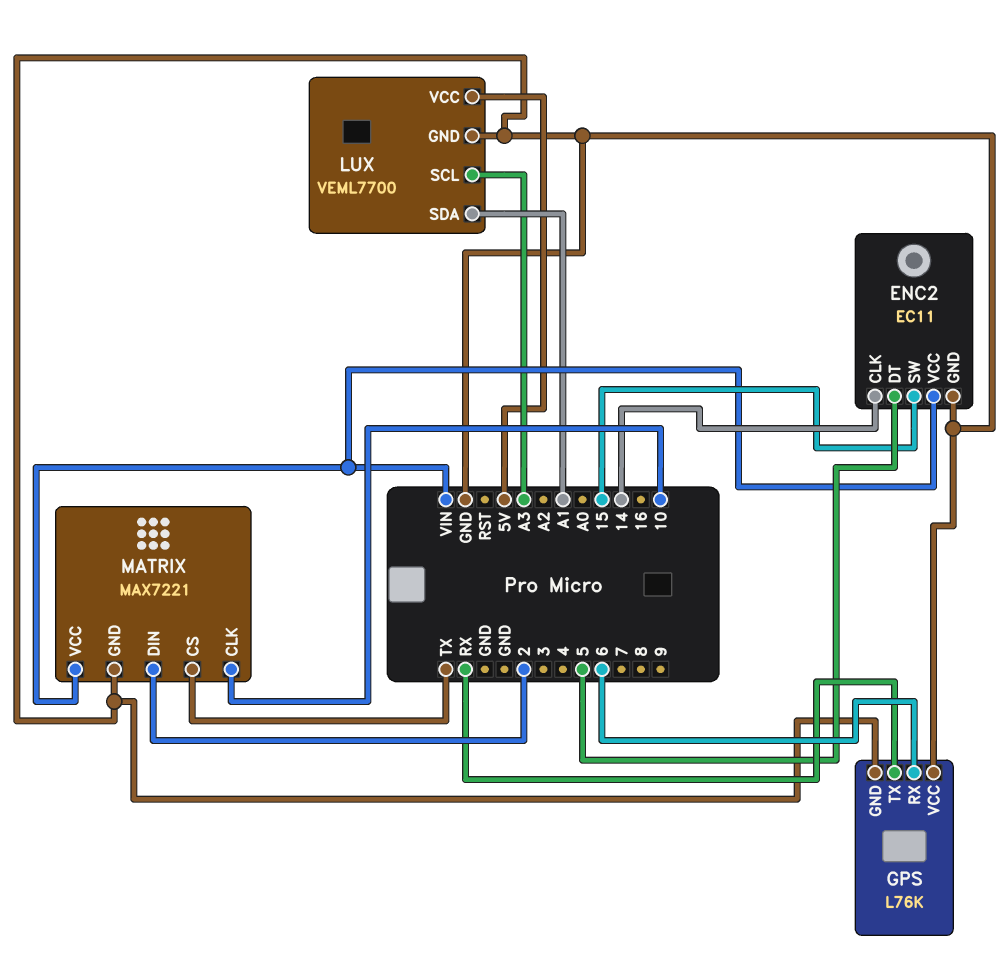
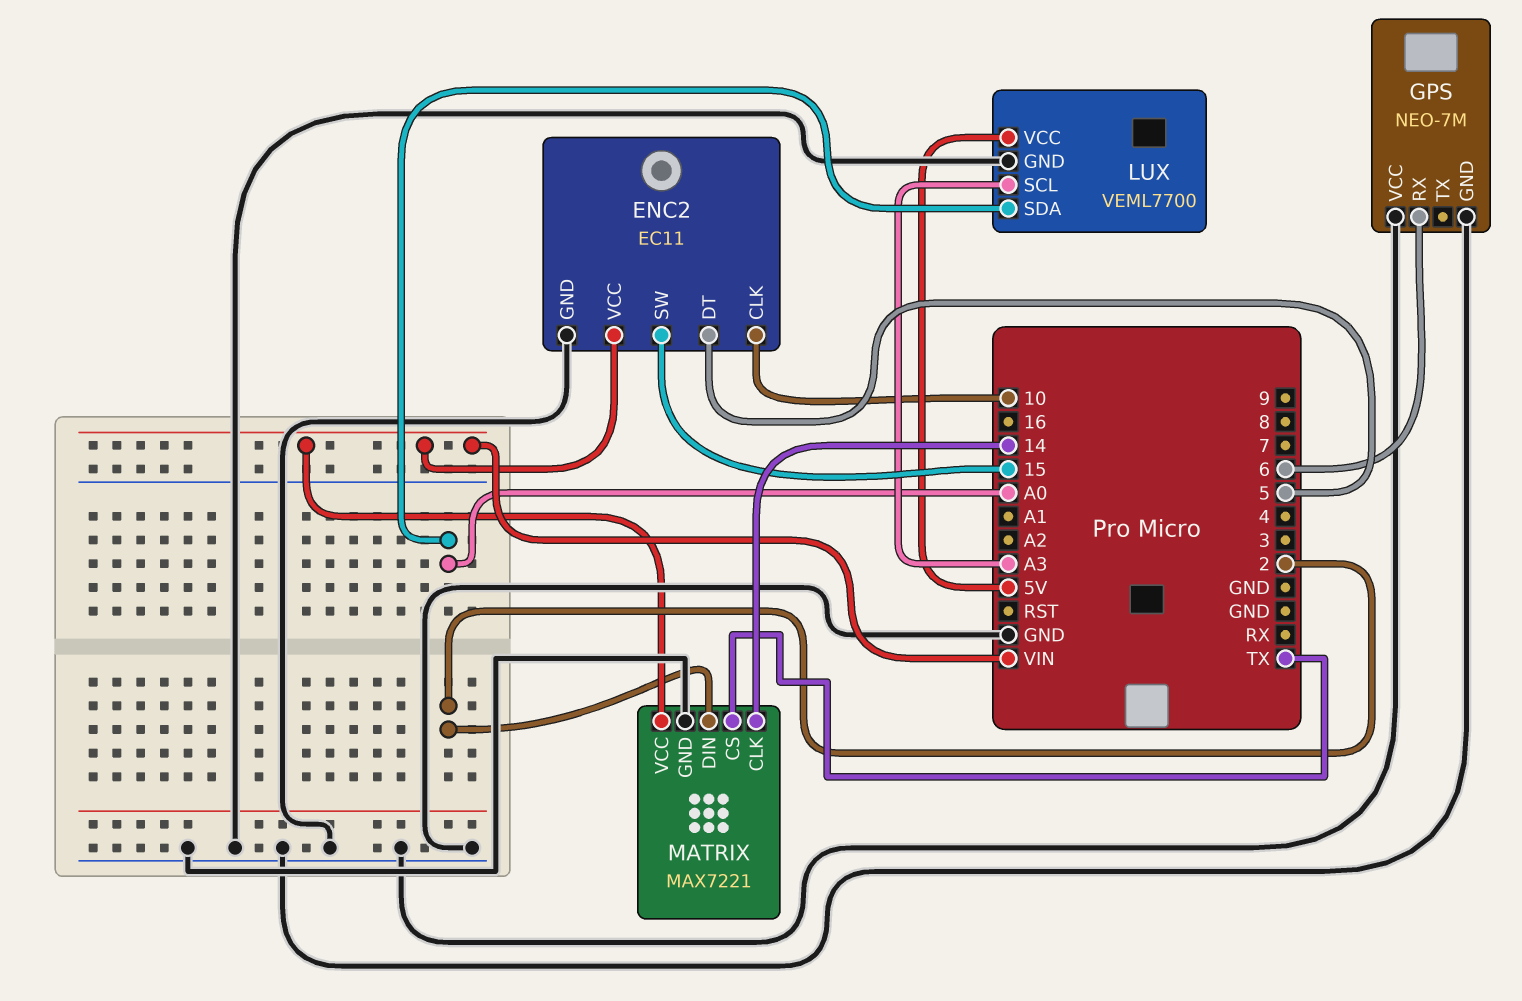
ENC2 pin CLK: 14 -> 10
GPS: L76K -> NEO-7M
GPS pin TX: RX -> none
LUX pin SDA: A1 -> A0
MATRIX pin CLK: 10 -> 14

